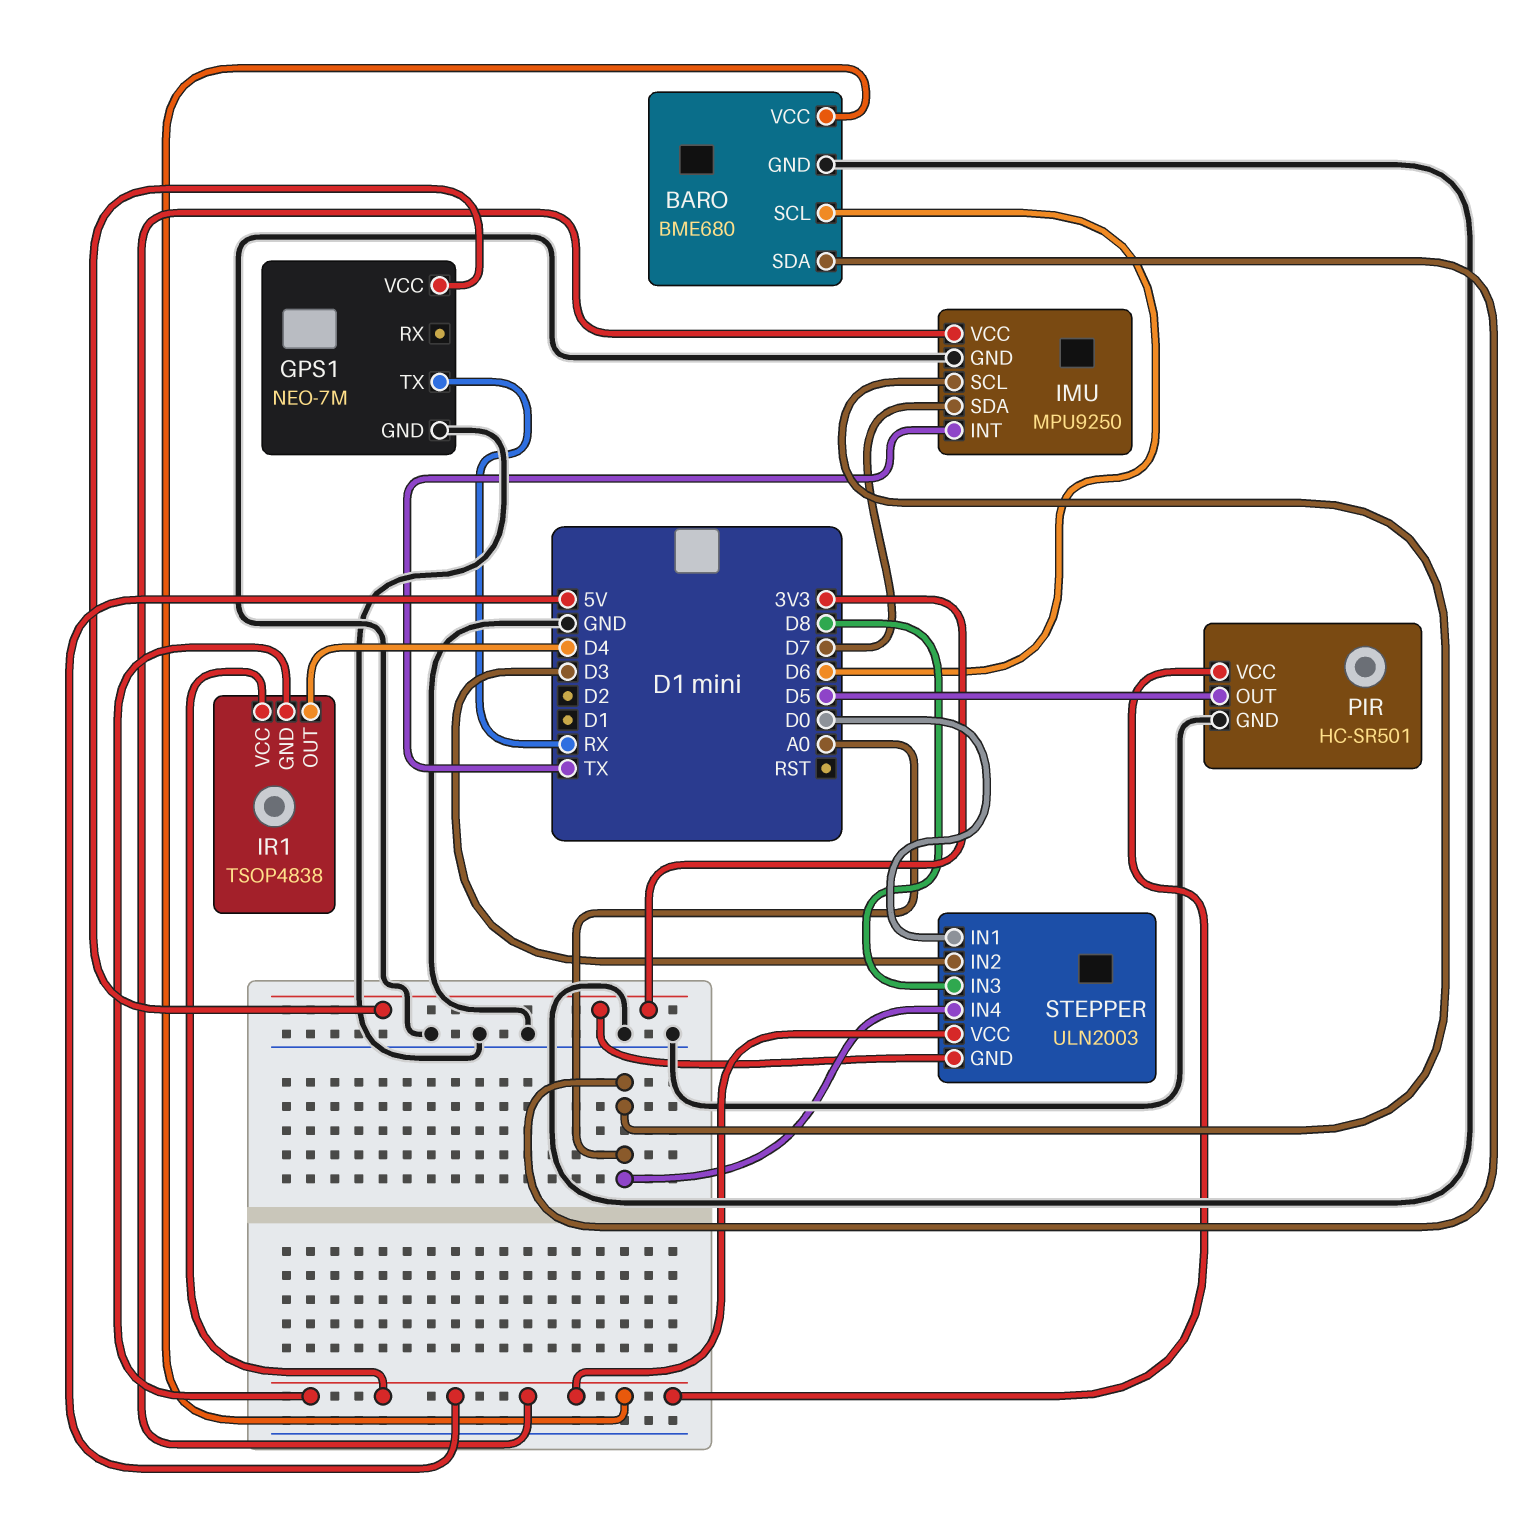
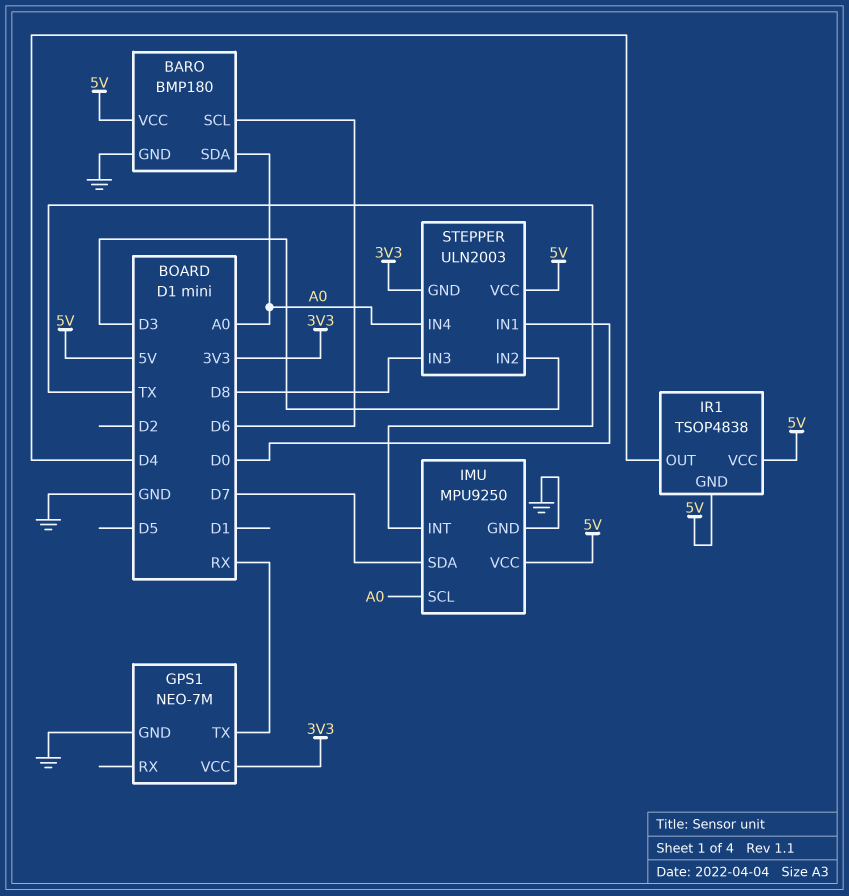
BARO: BME680 -> BMP180
PIR: HC-SR501 -> none
PIR pin GND: GND -> none
PIR pin OUT: D5 -> none
PIR pin VCC: 5V -> none

